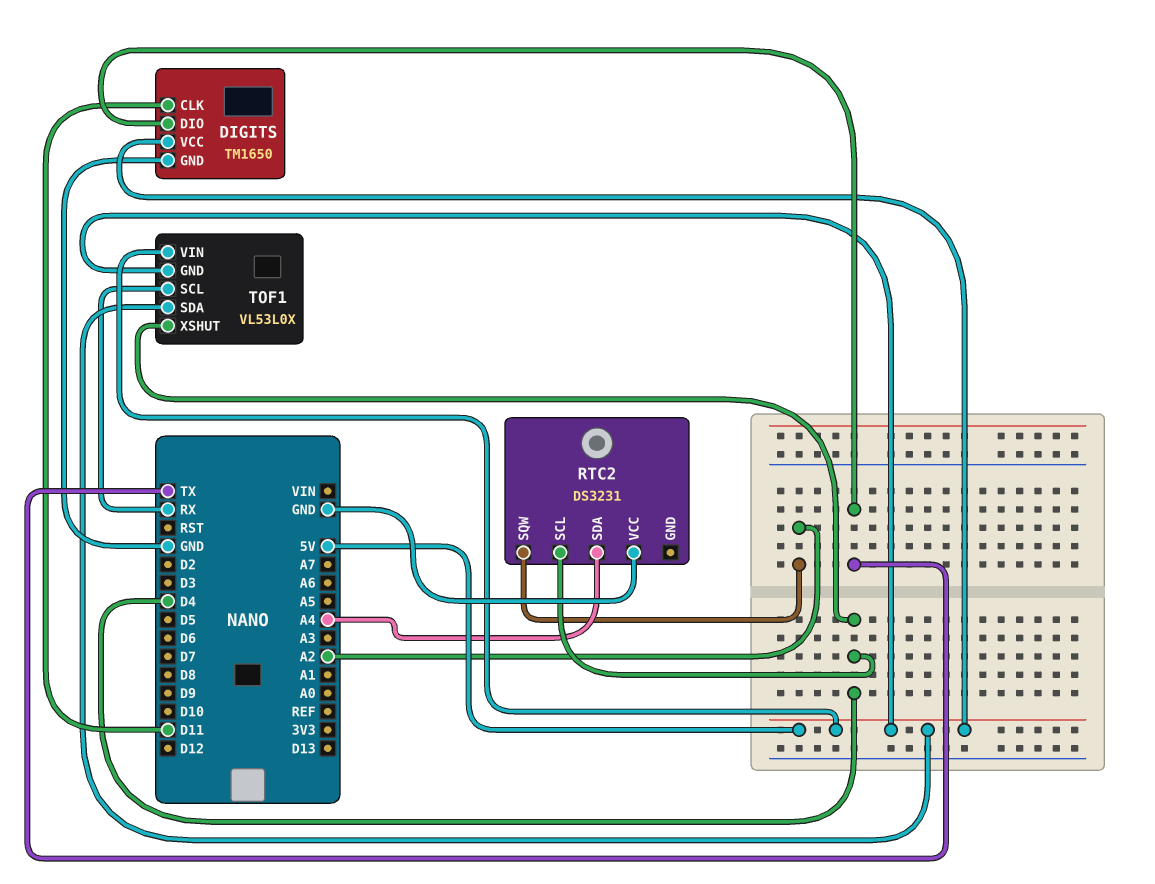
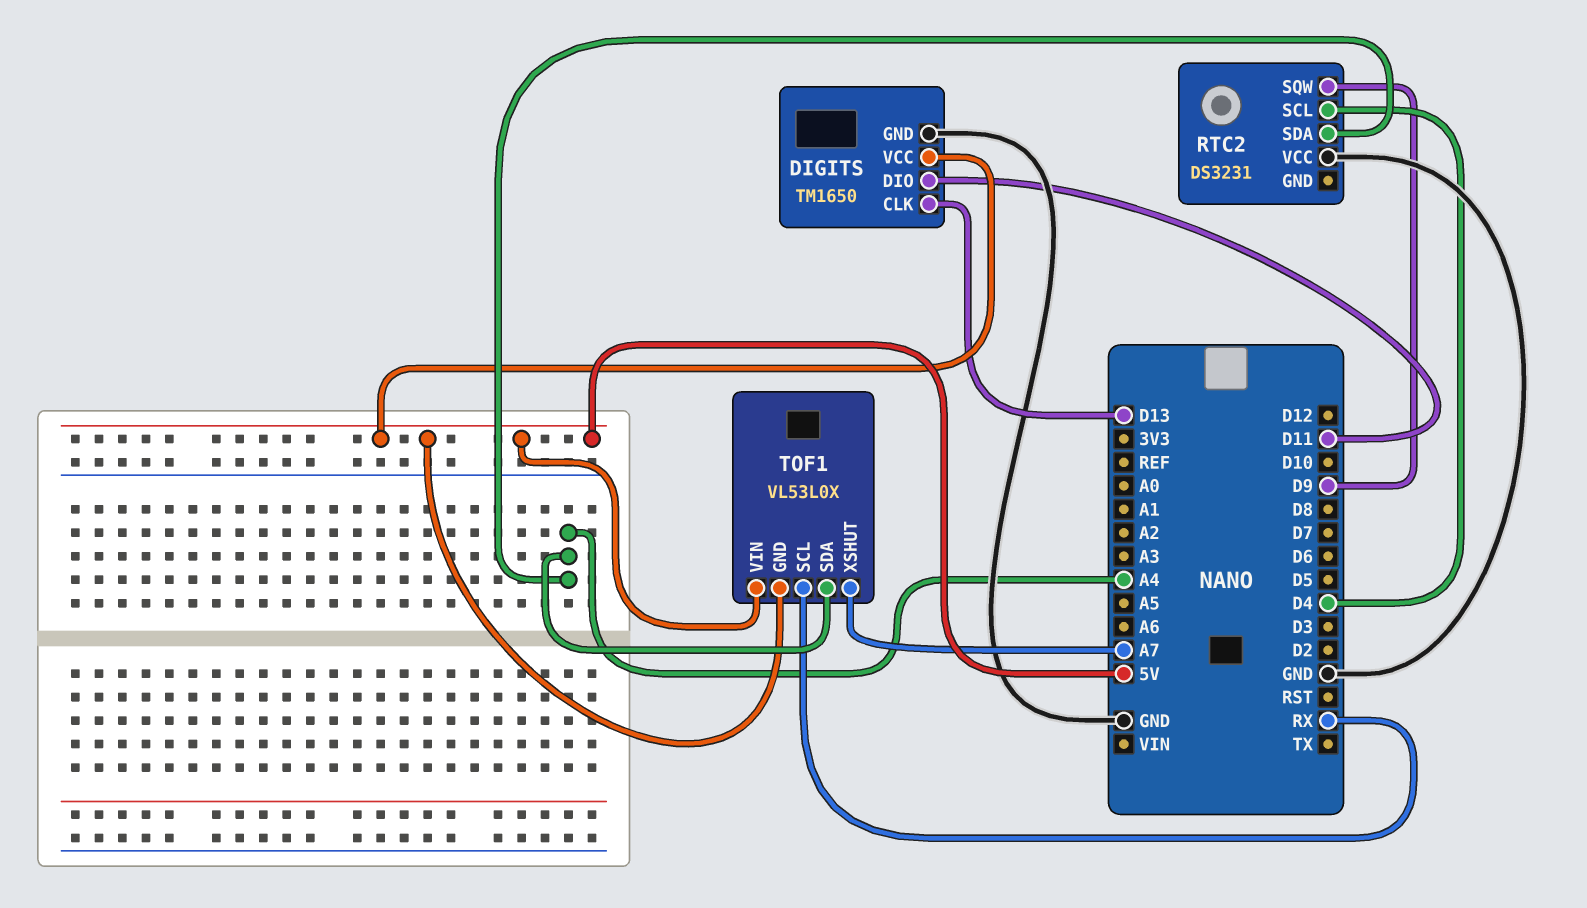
DIGITS pin CLK: D11 -> D13
DIGITS pin DIO: TX -> D11
RTC2 pin SQW: A2 -> D9
TOF1 pin SDA: 5V -> A4
TOF1 pin XSHUT: D4 -> A7

